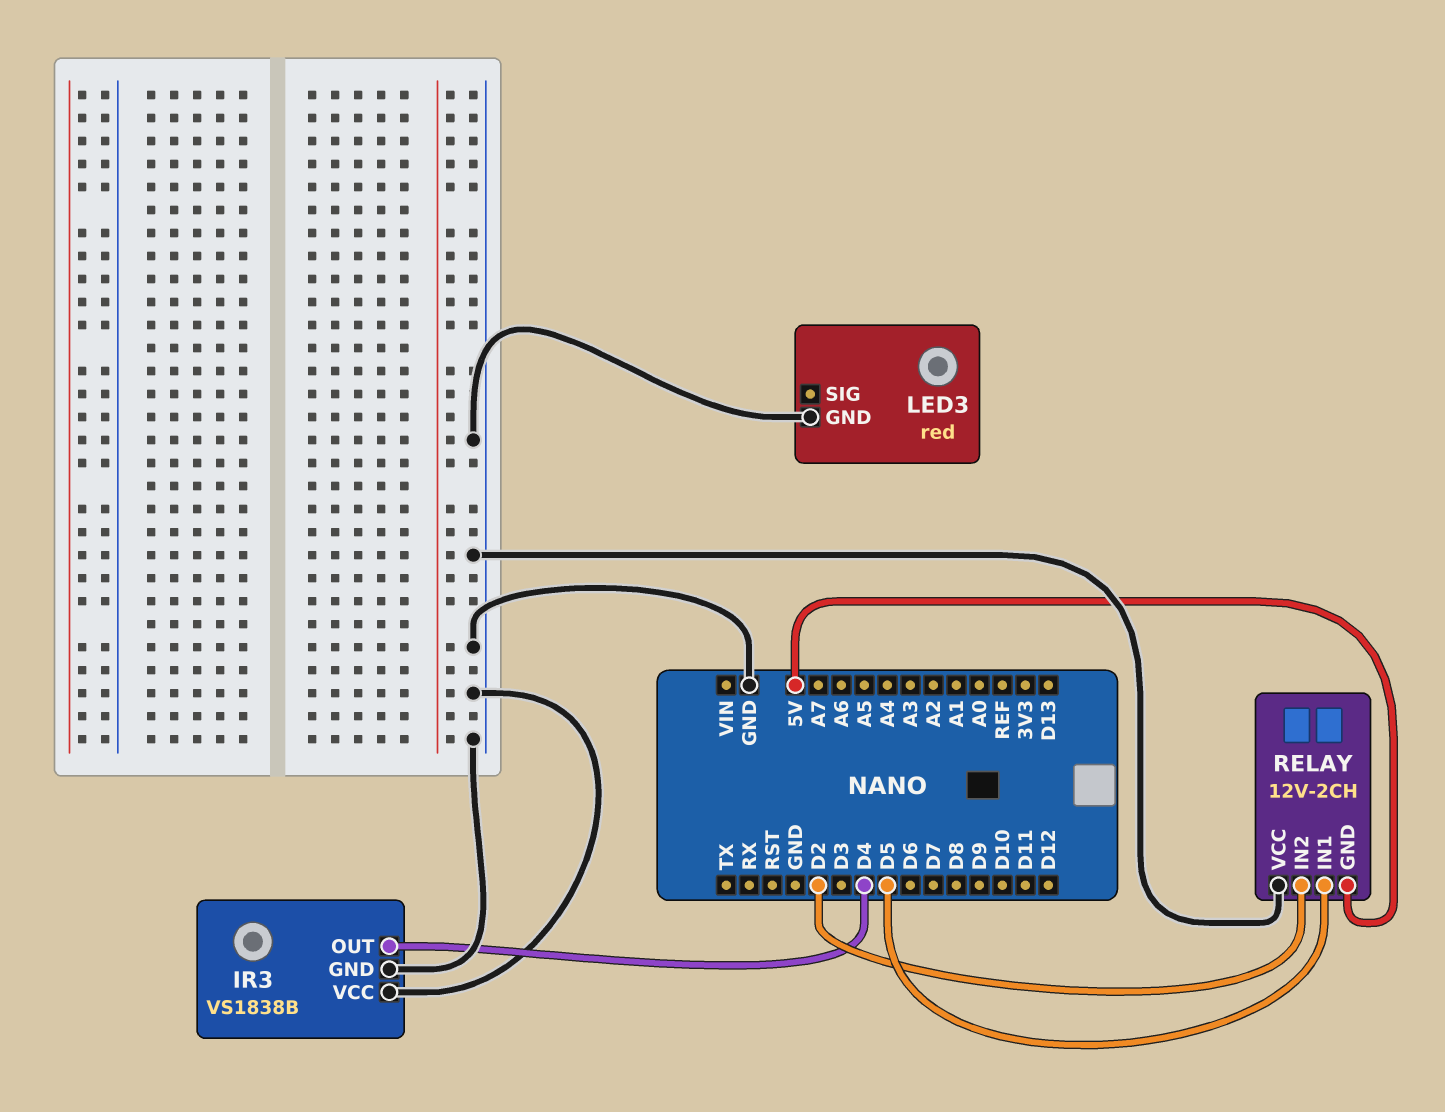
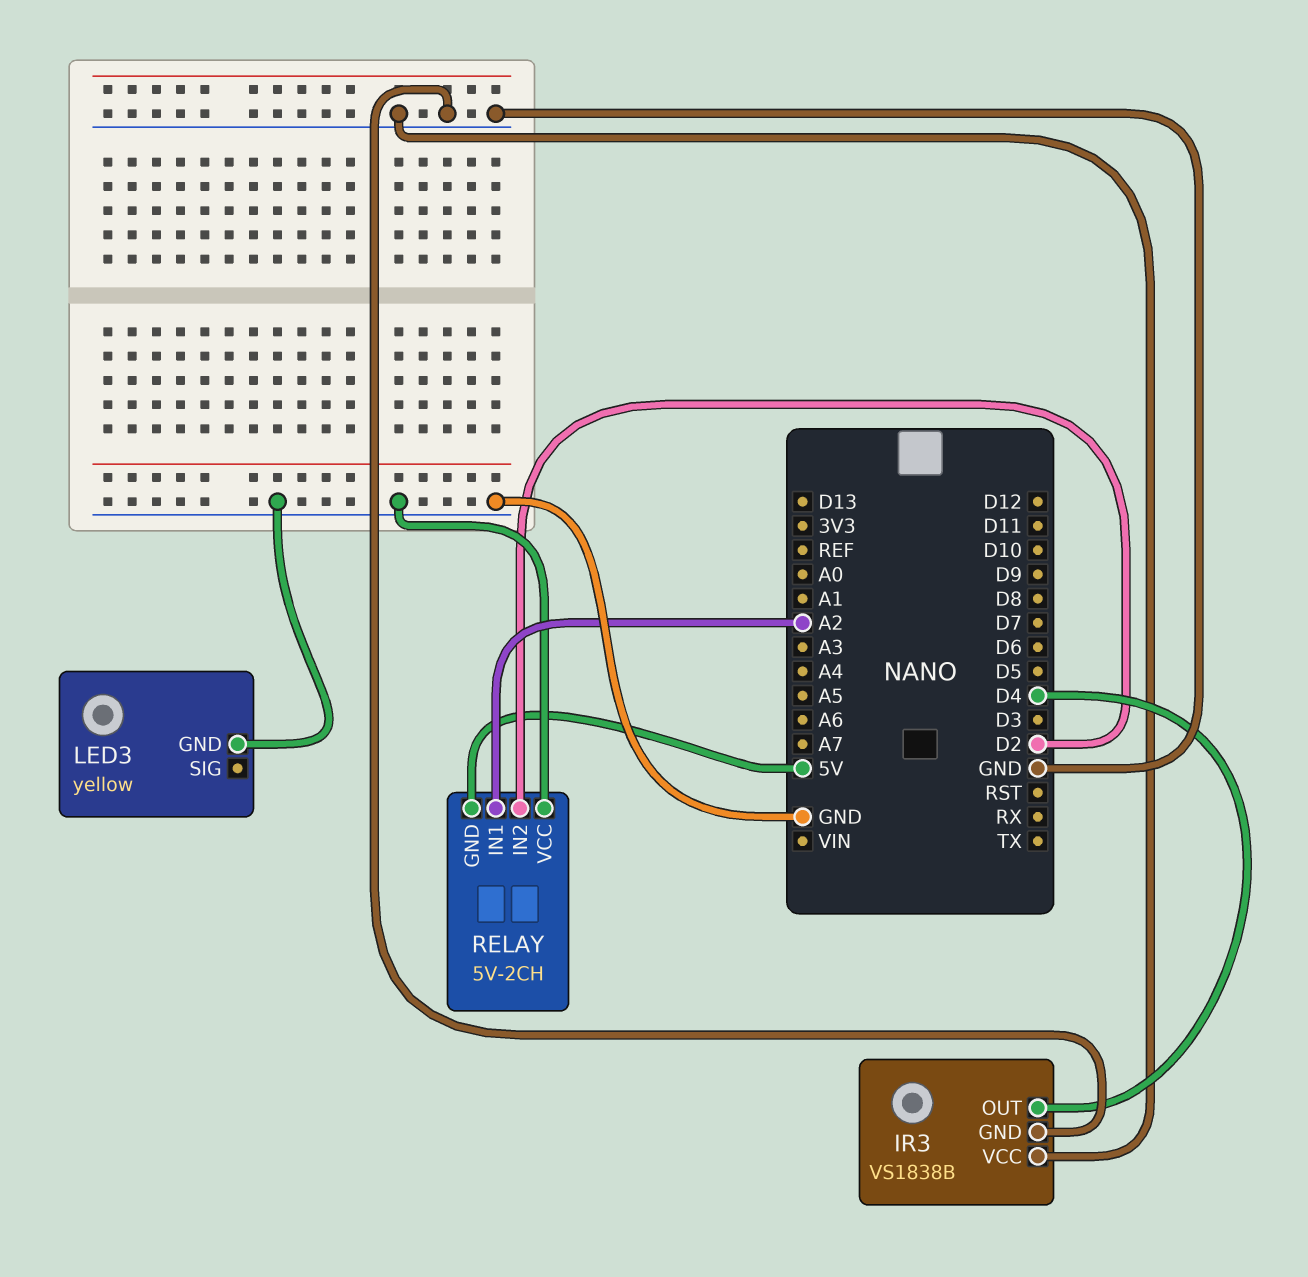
LED3: red -> yellow
RELAY: 12V-2CH -> 5V-2CH
RELAY pin IN1: D5 -> A2

